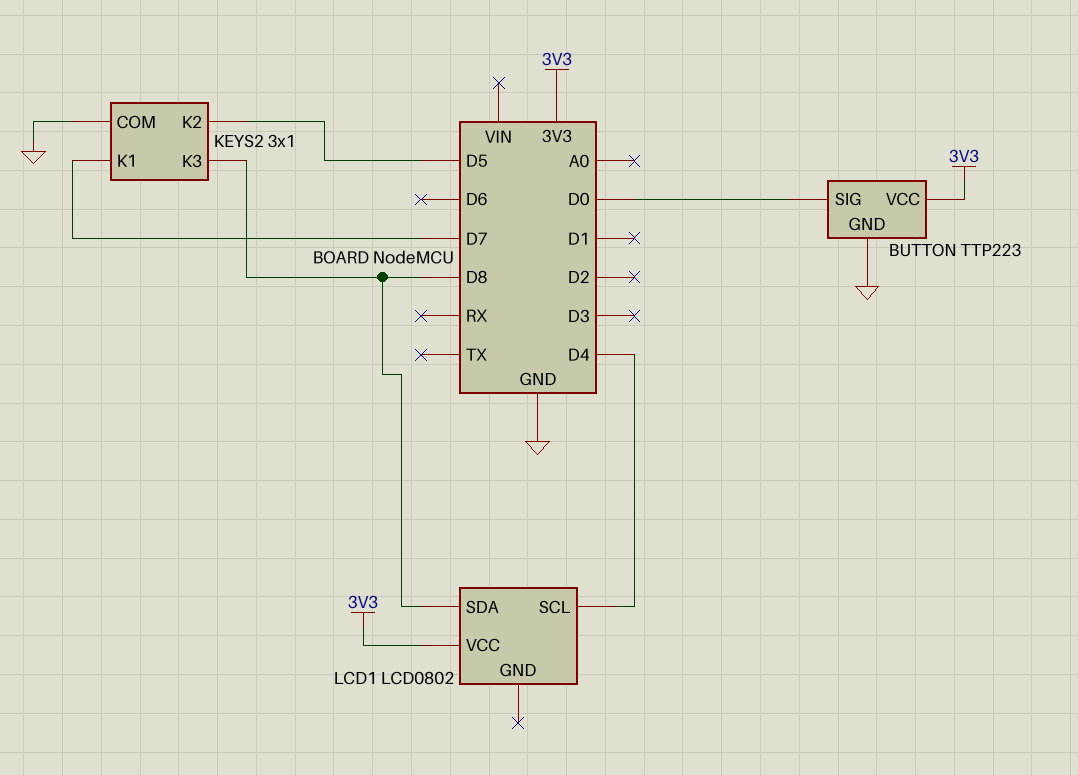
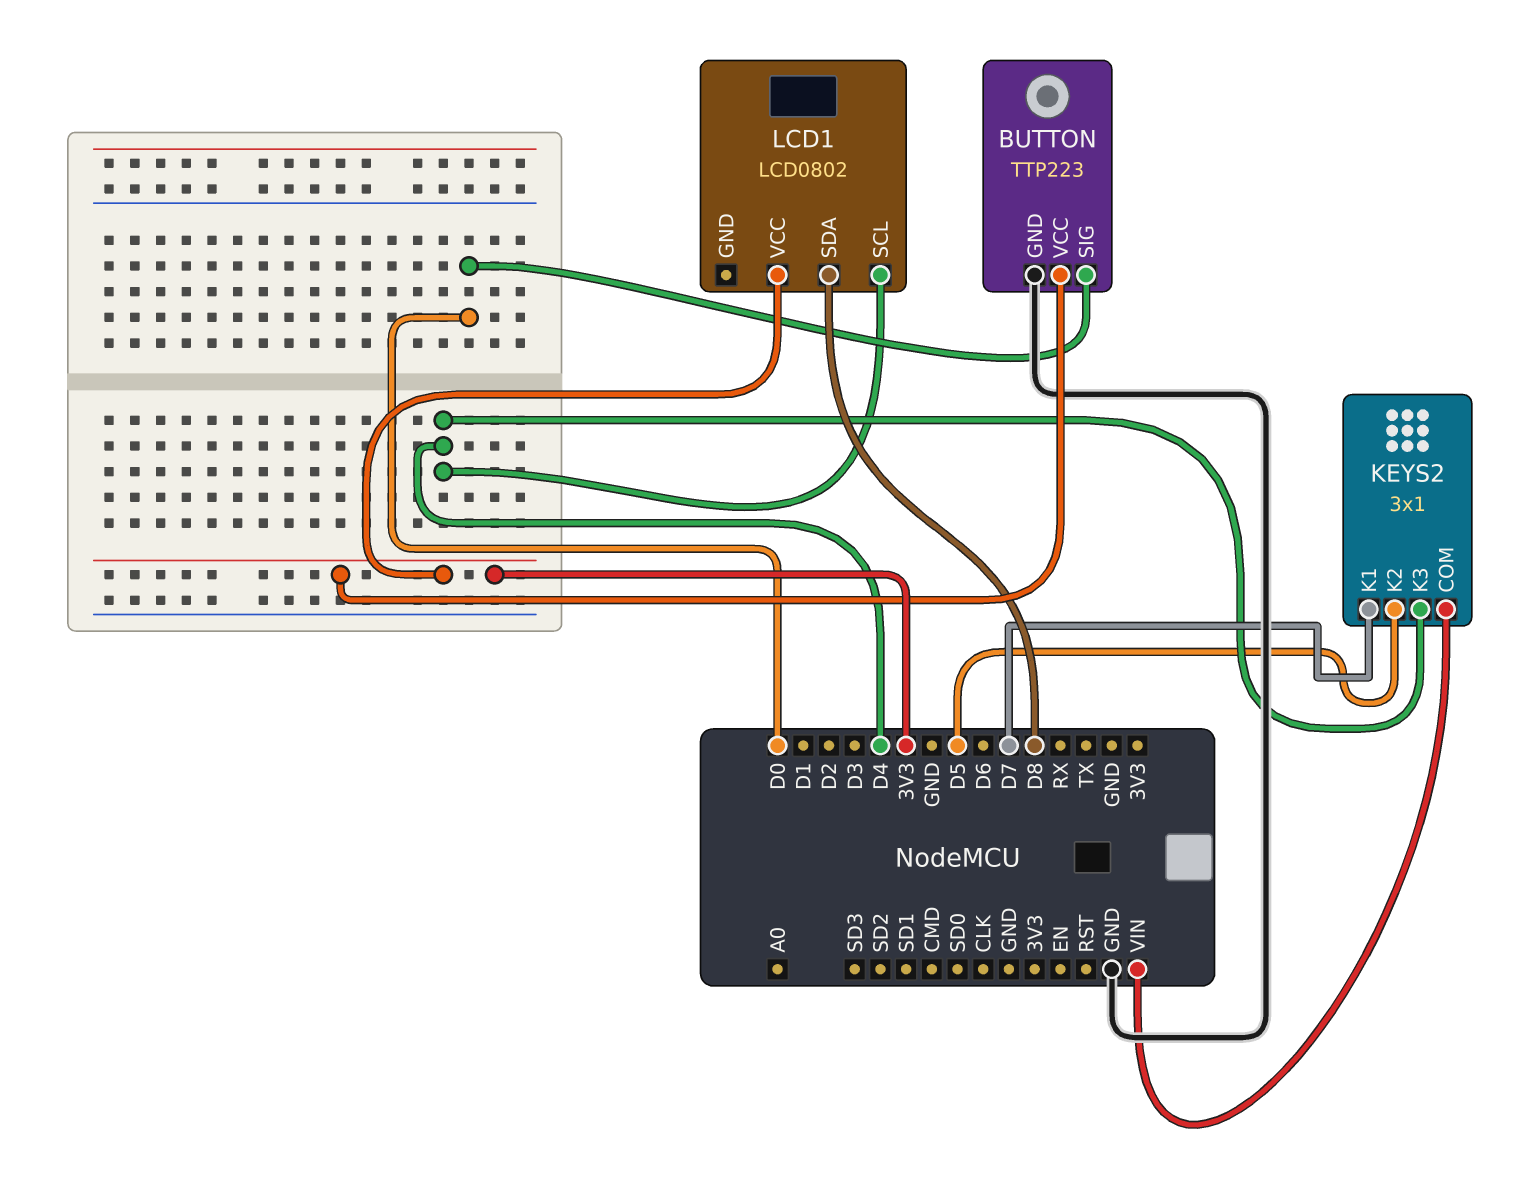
KEYS2 pin COM: GND -> VIN
KEYS2 pin K3: D8 -> D4

